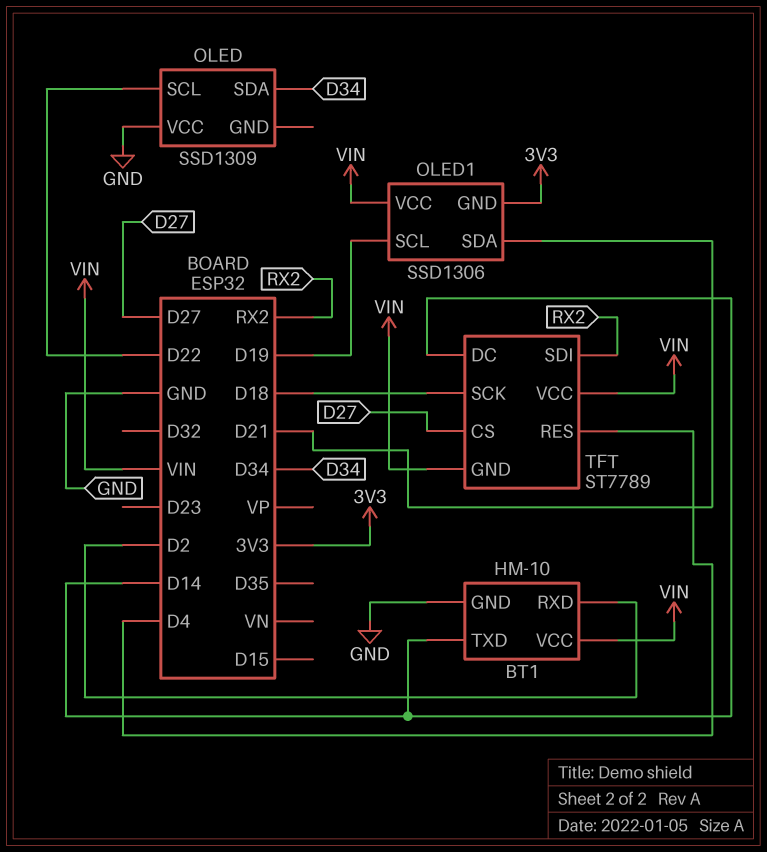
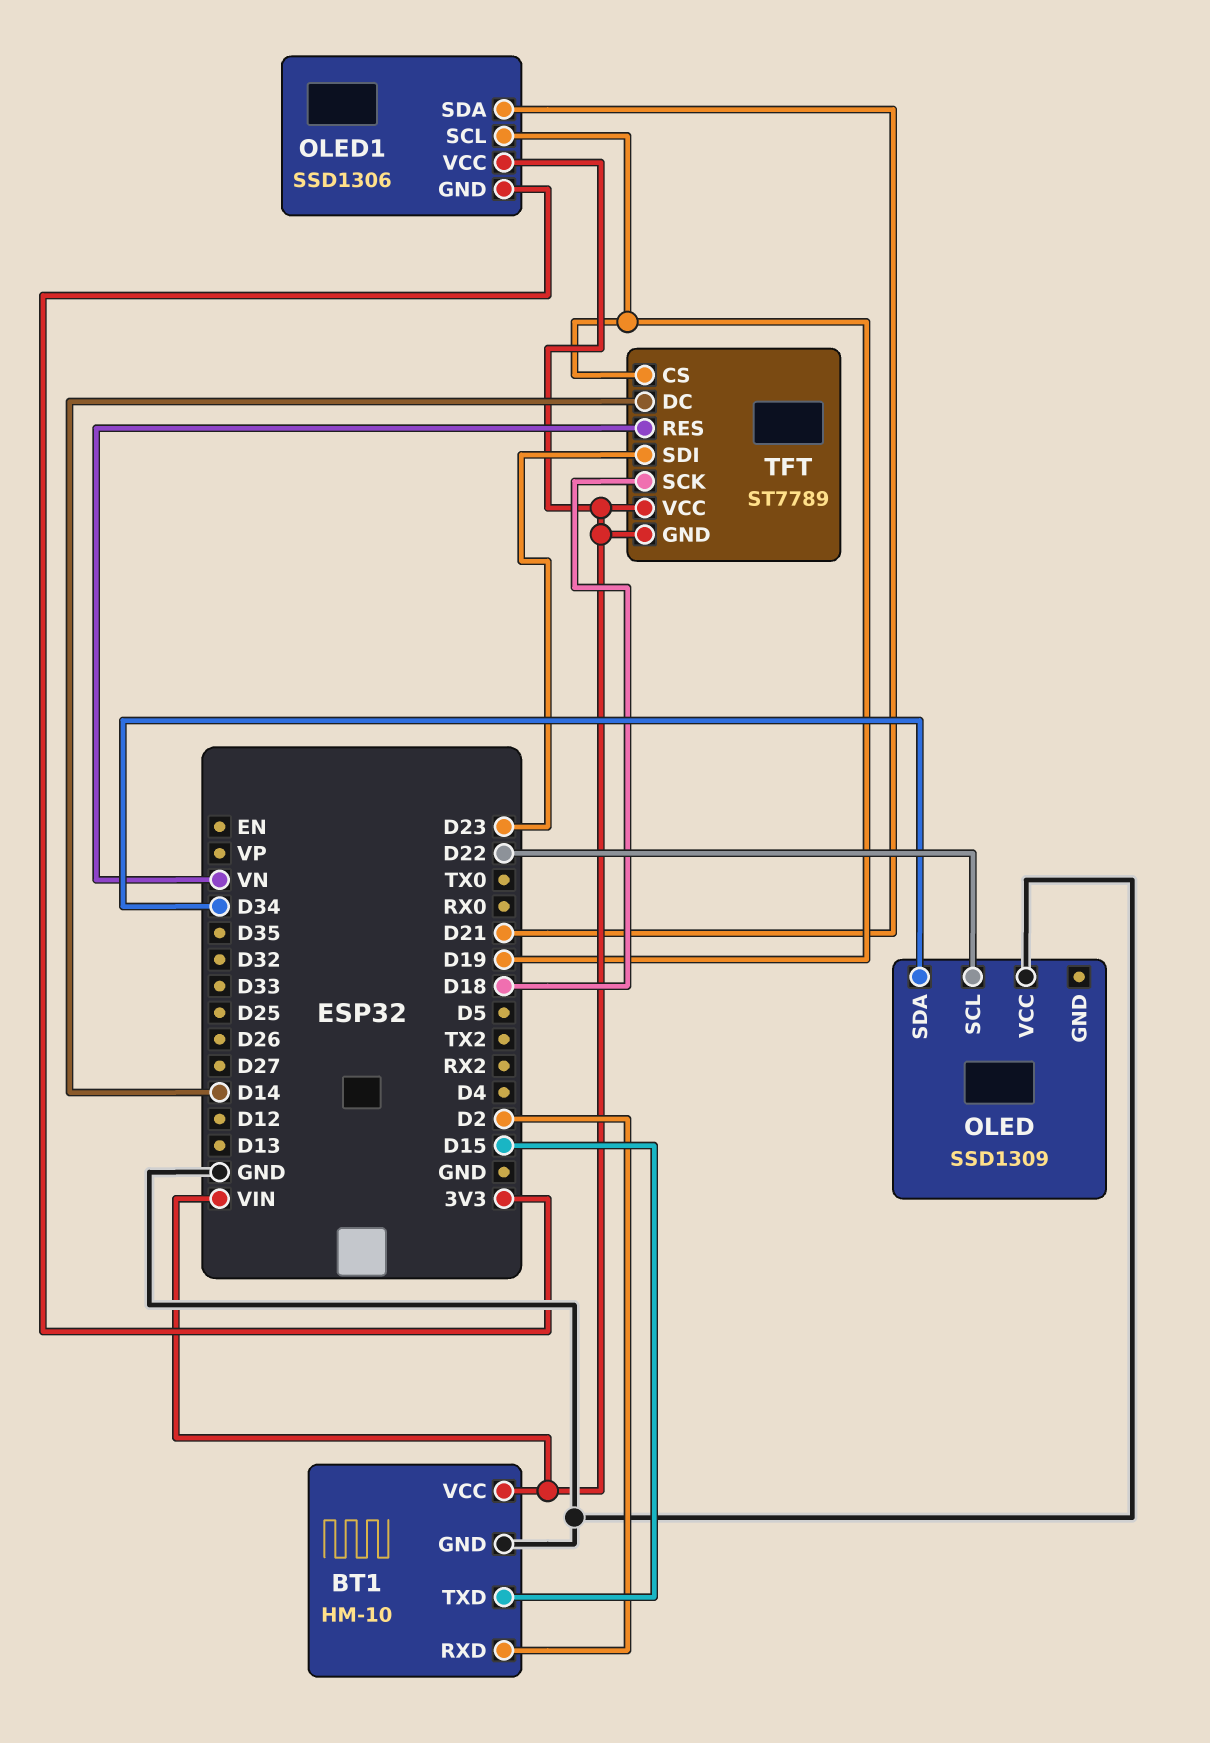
BT1 pin TXD: D14 -> D15
TFT pin CS: D27 -> D19
TFT pin RES: D4 -> VN
TFT pin SDI: RX2 -> D23

